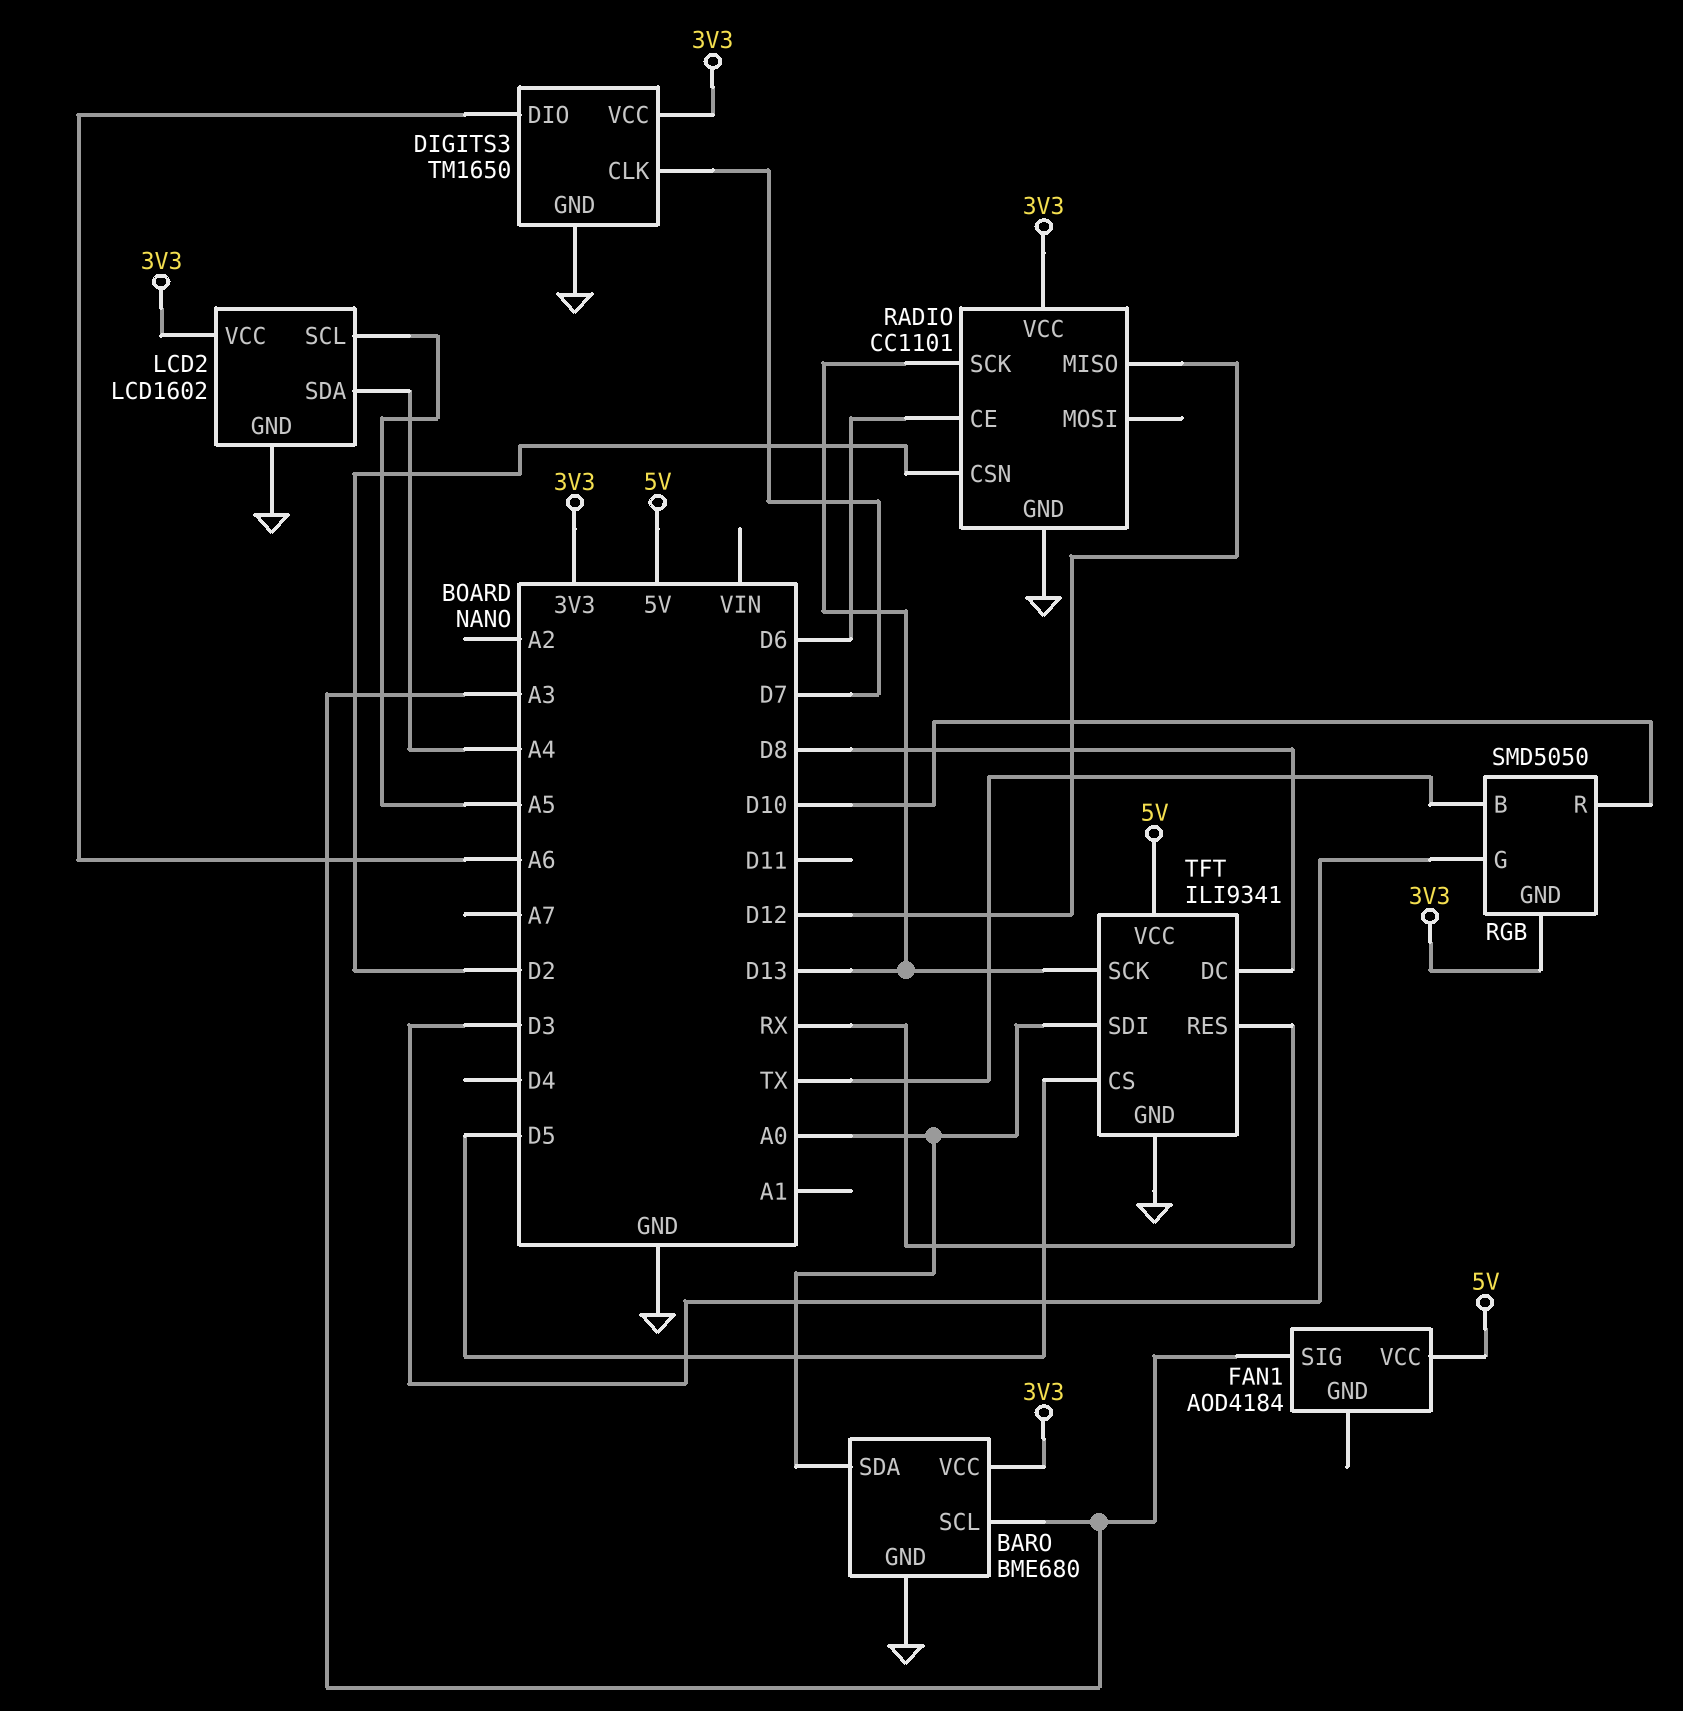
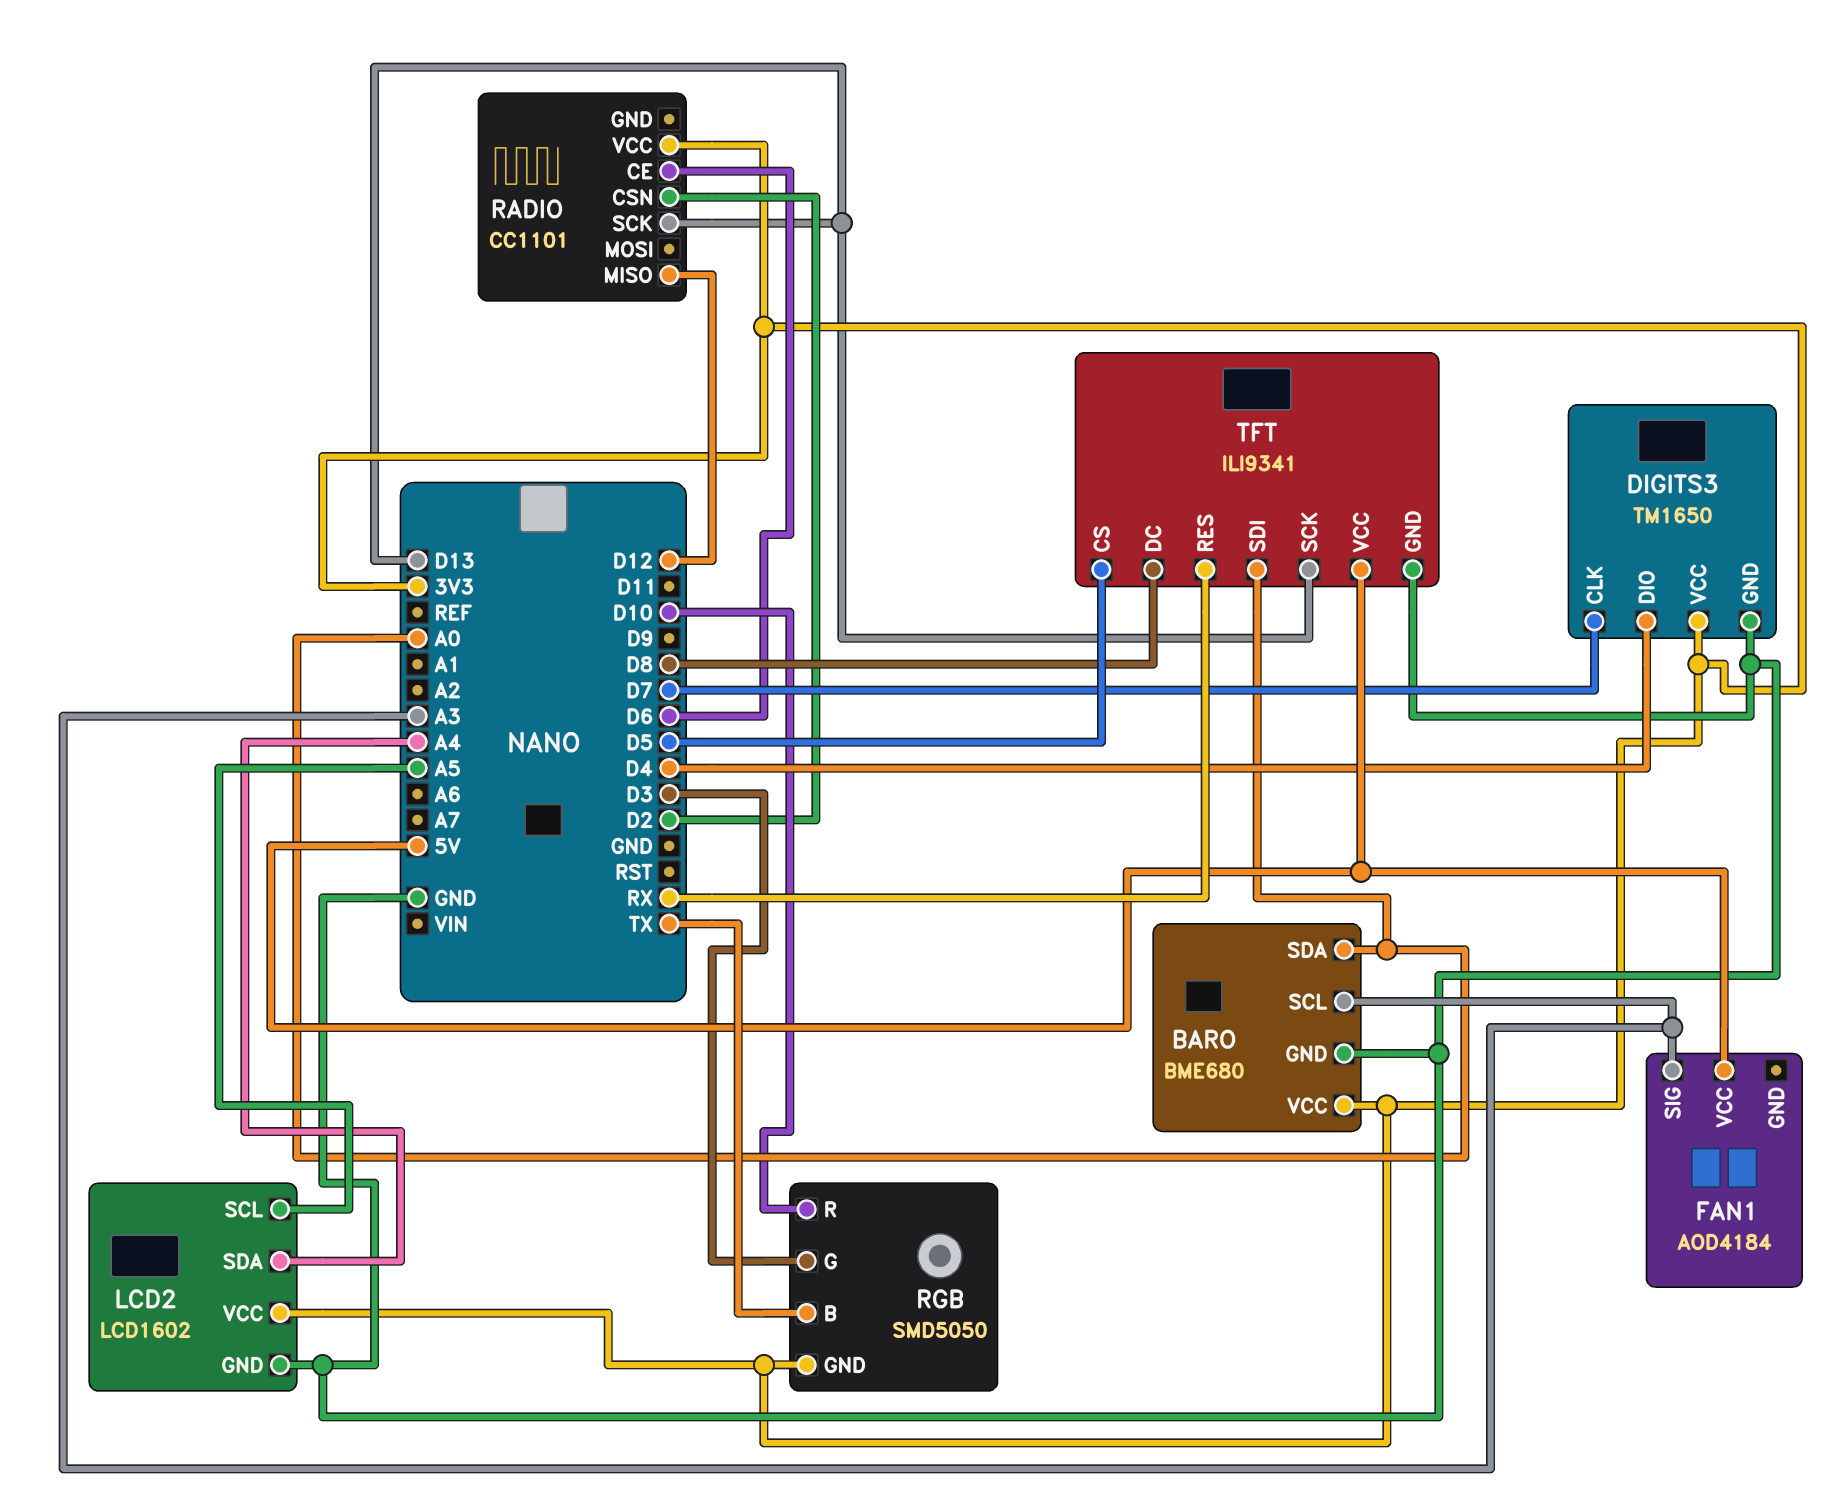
DIGITS3 pin DIO: A6 -> D4
RADIO pin GND: GND -> none

